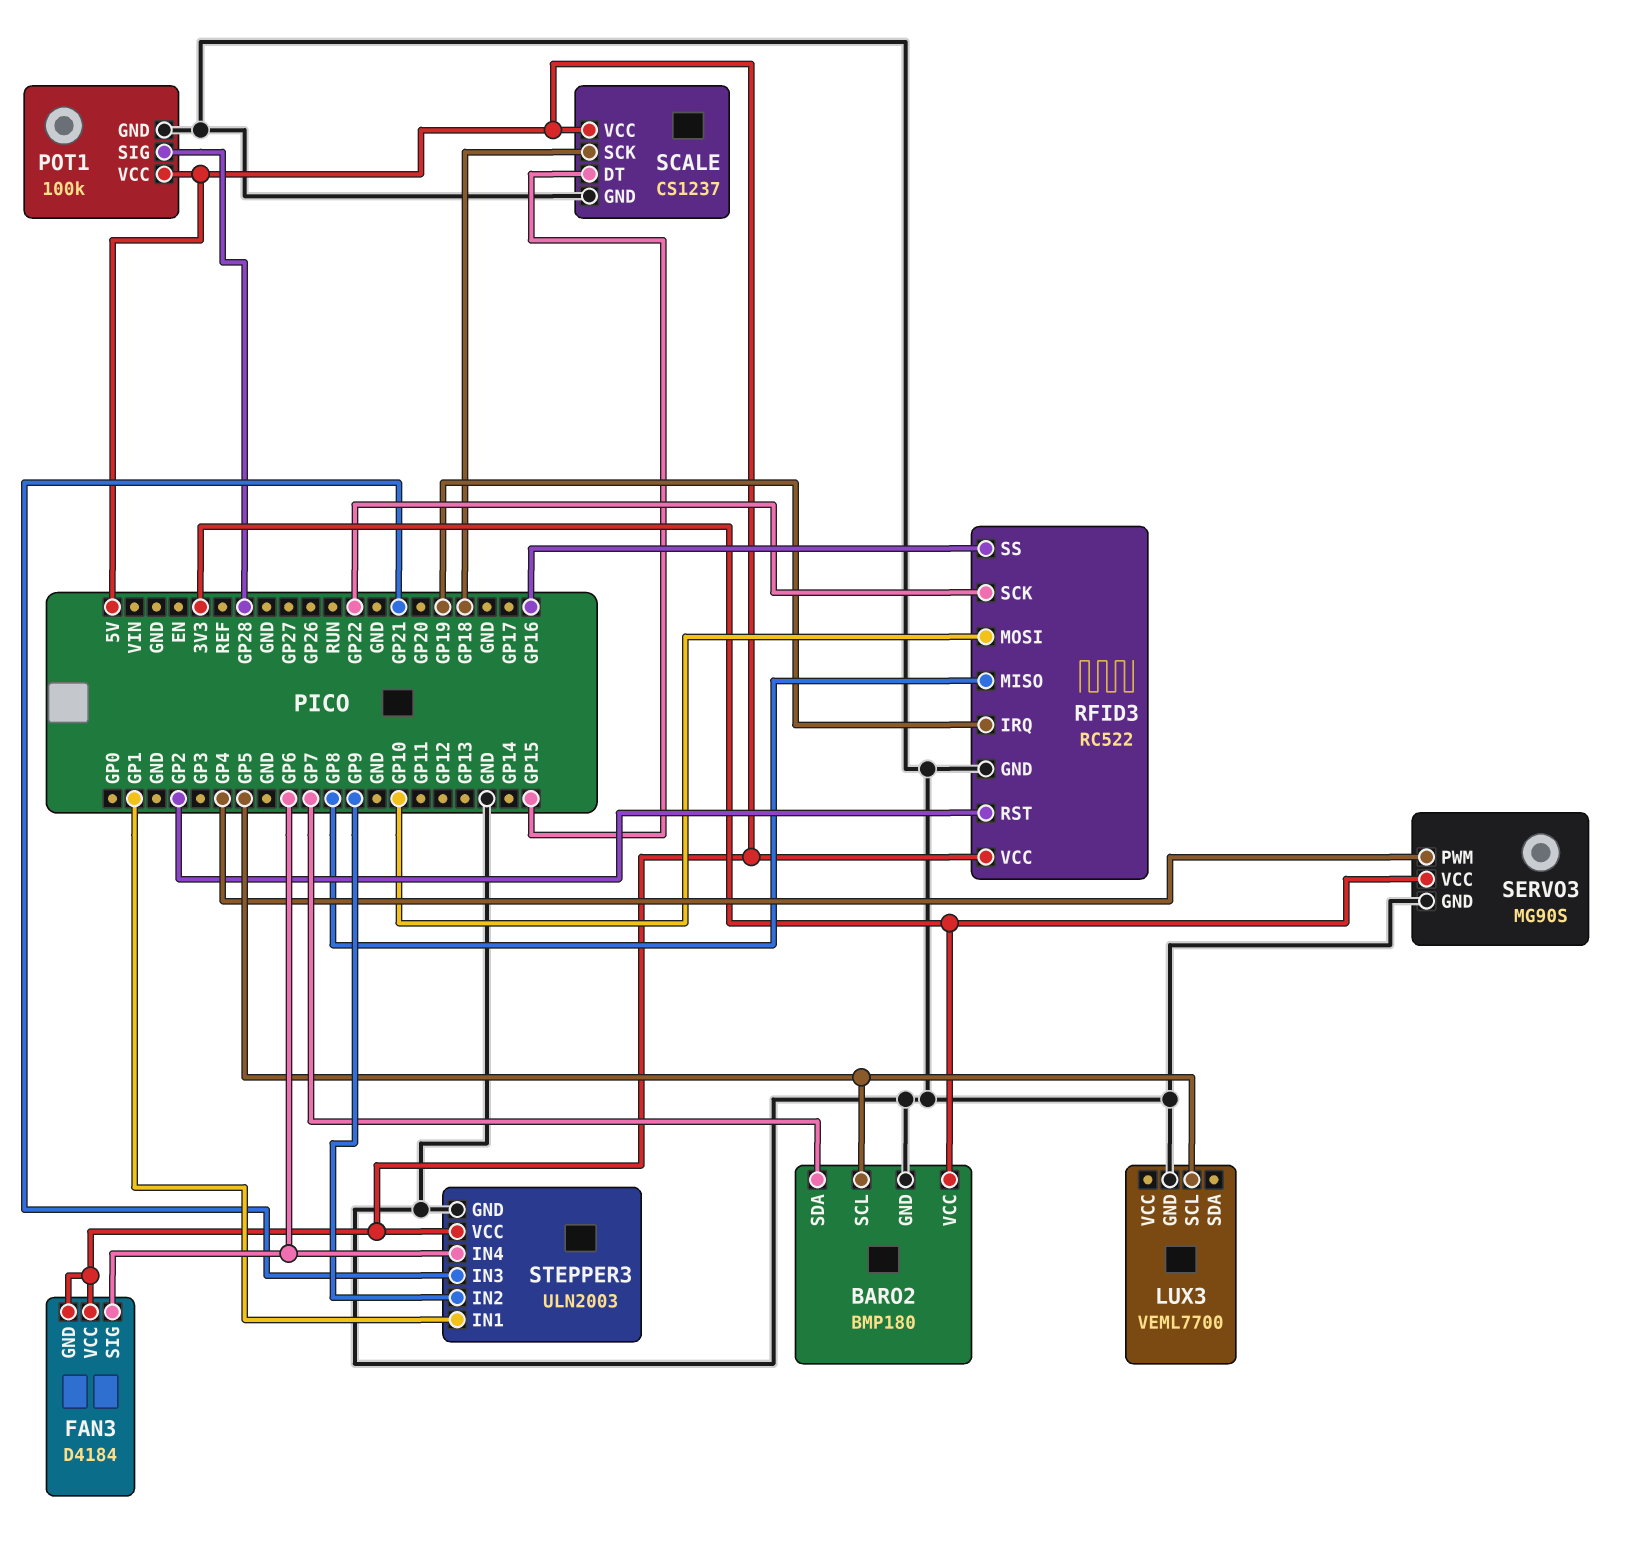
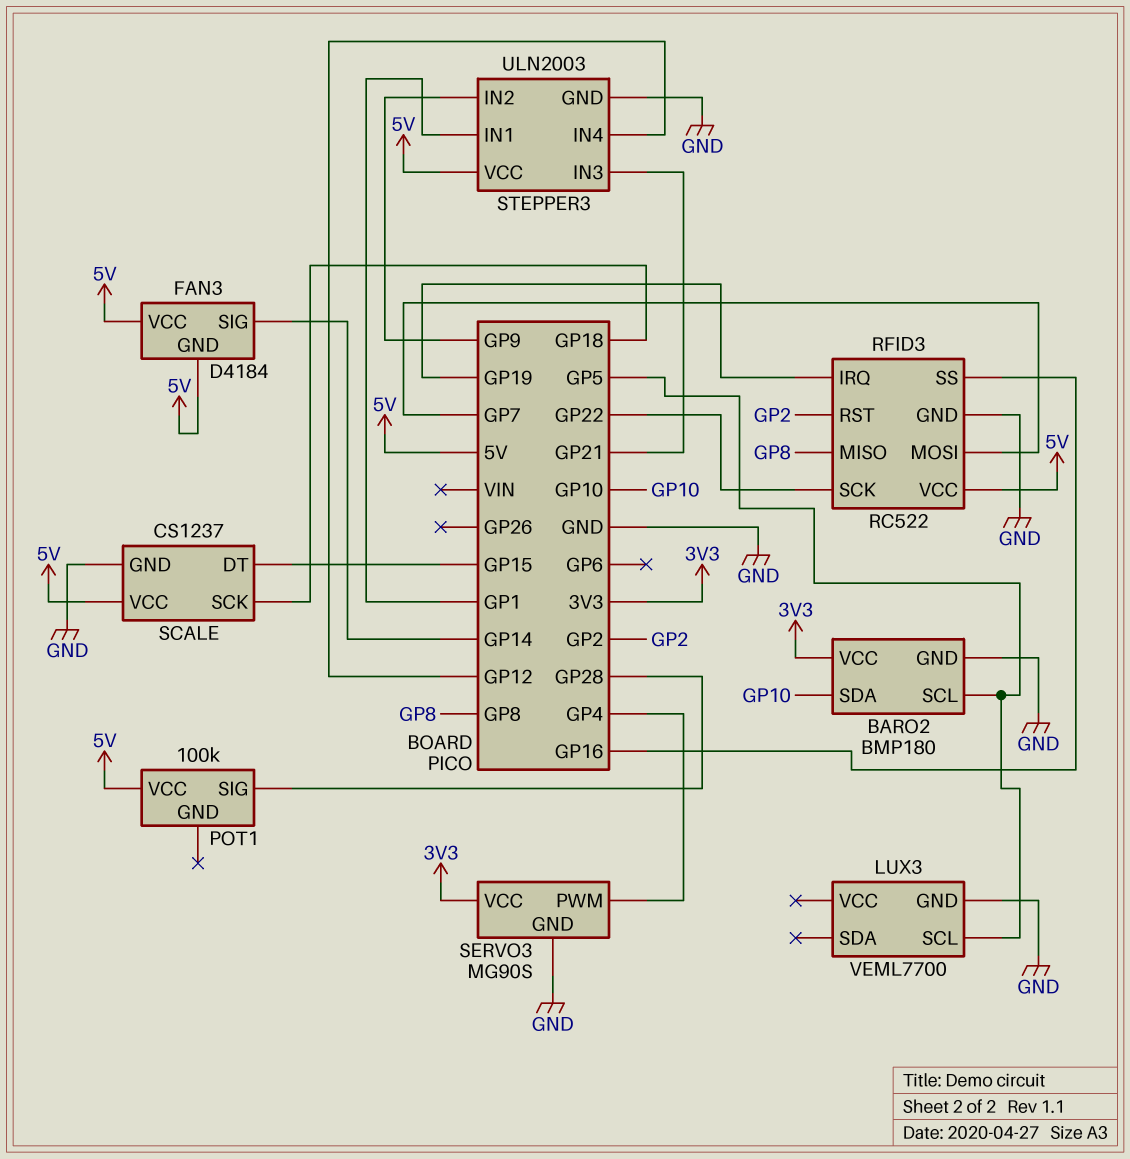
BARO2 pin SDA: GP7 -> GP10
FAN3 pin SIG: GP6 -> GP14
POT1 pin GND: GND -> none
RFID3 pin MOSI: GP10 -> GP7
STEPPER3 pin IN4: GP6 -> GP12

